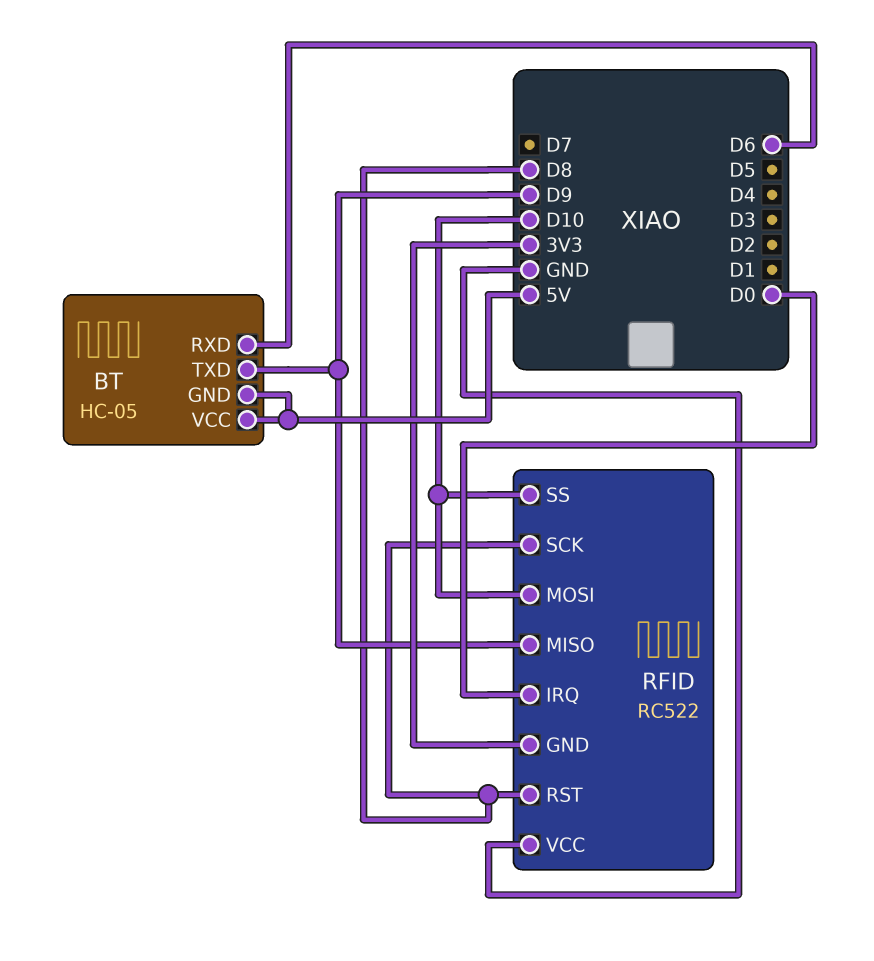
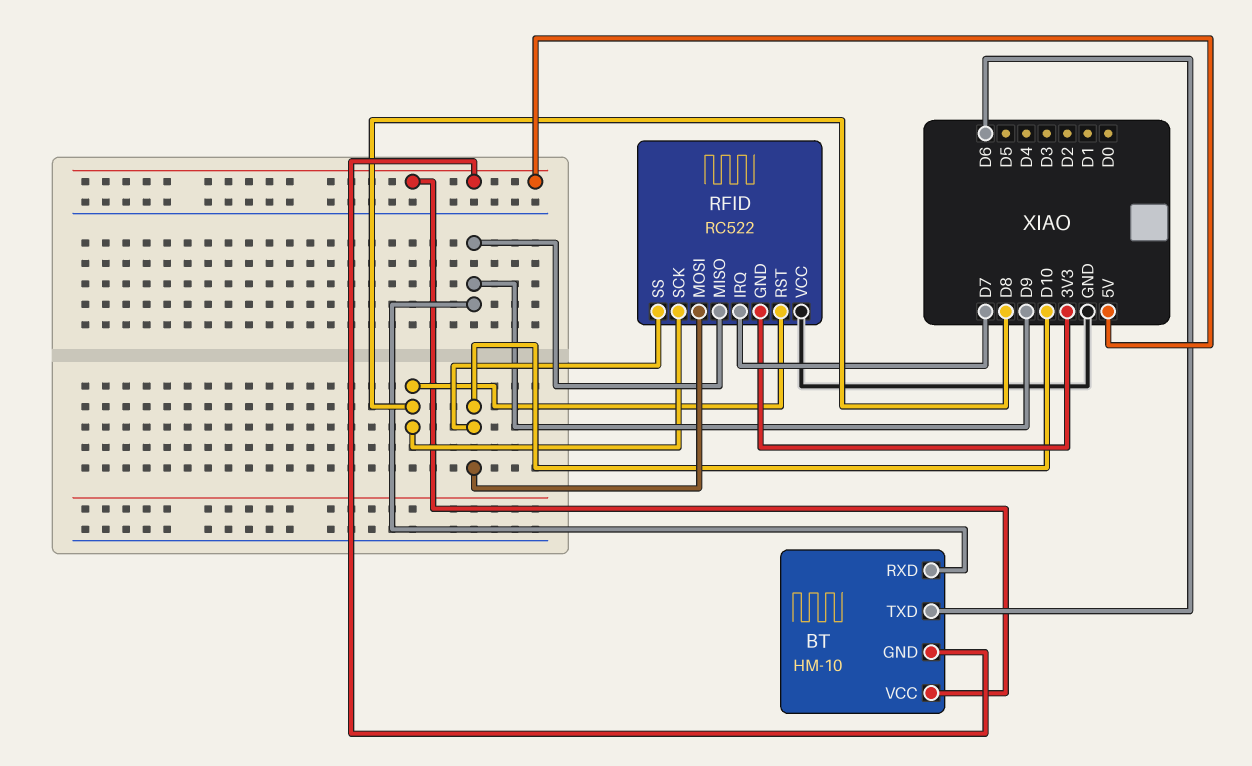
BT: HC-05 -> HM-10
BT pin RXD: D6 -> D9
BT pin TXD: D9 -> D6
RFID pin IRQ: D0 -> D7

